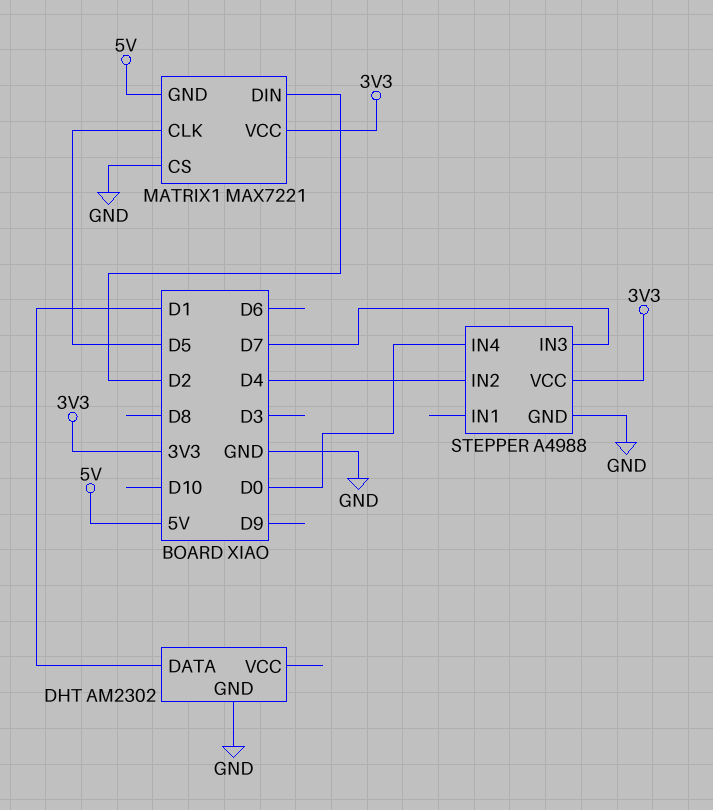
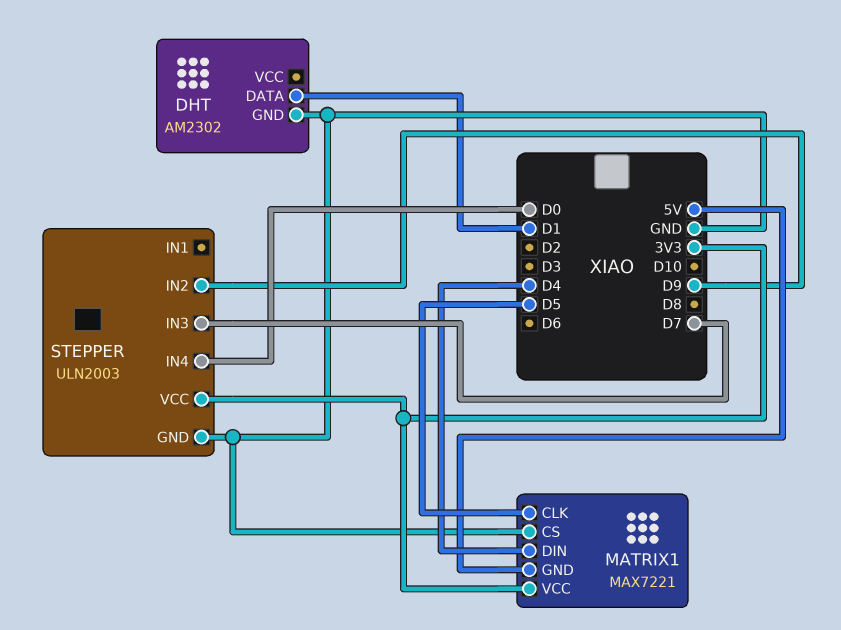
MATRIX1 pin DIN: D2 -> D4
STEPPER: A4988 -> ULN2003
STEPPER pin IN2: D4 -> D9

